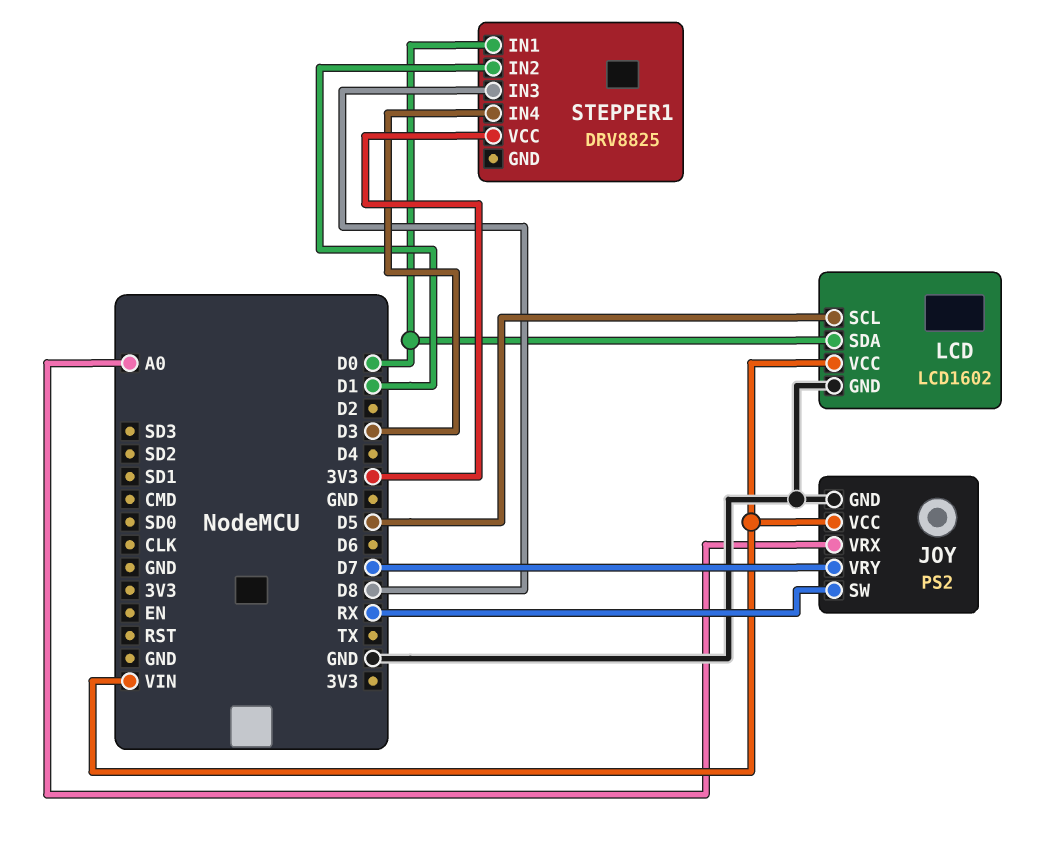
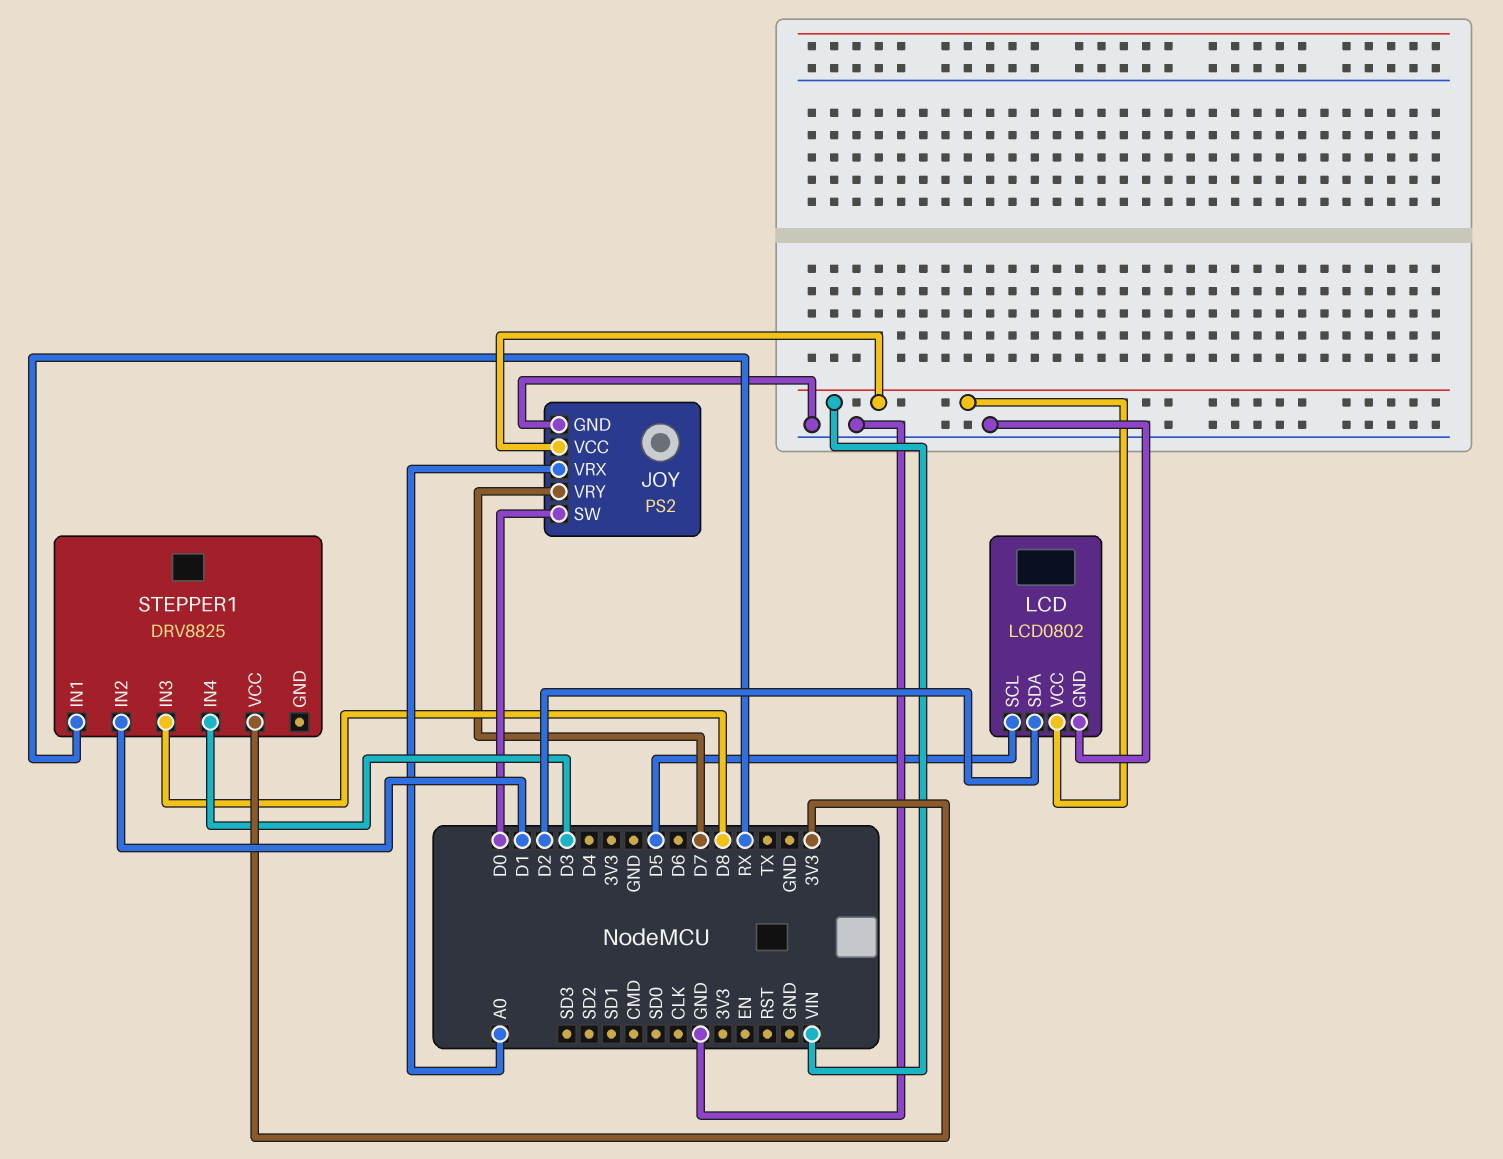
JOY pin SW: RX -> D0
LCD: LCD1602 -> LCD0802
LCD pin SDA: D0 -> D2
STEPPER1 pin IN1: D0 -> RX

